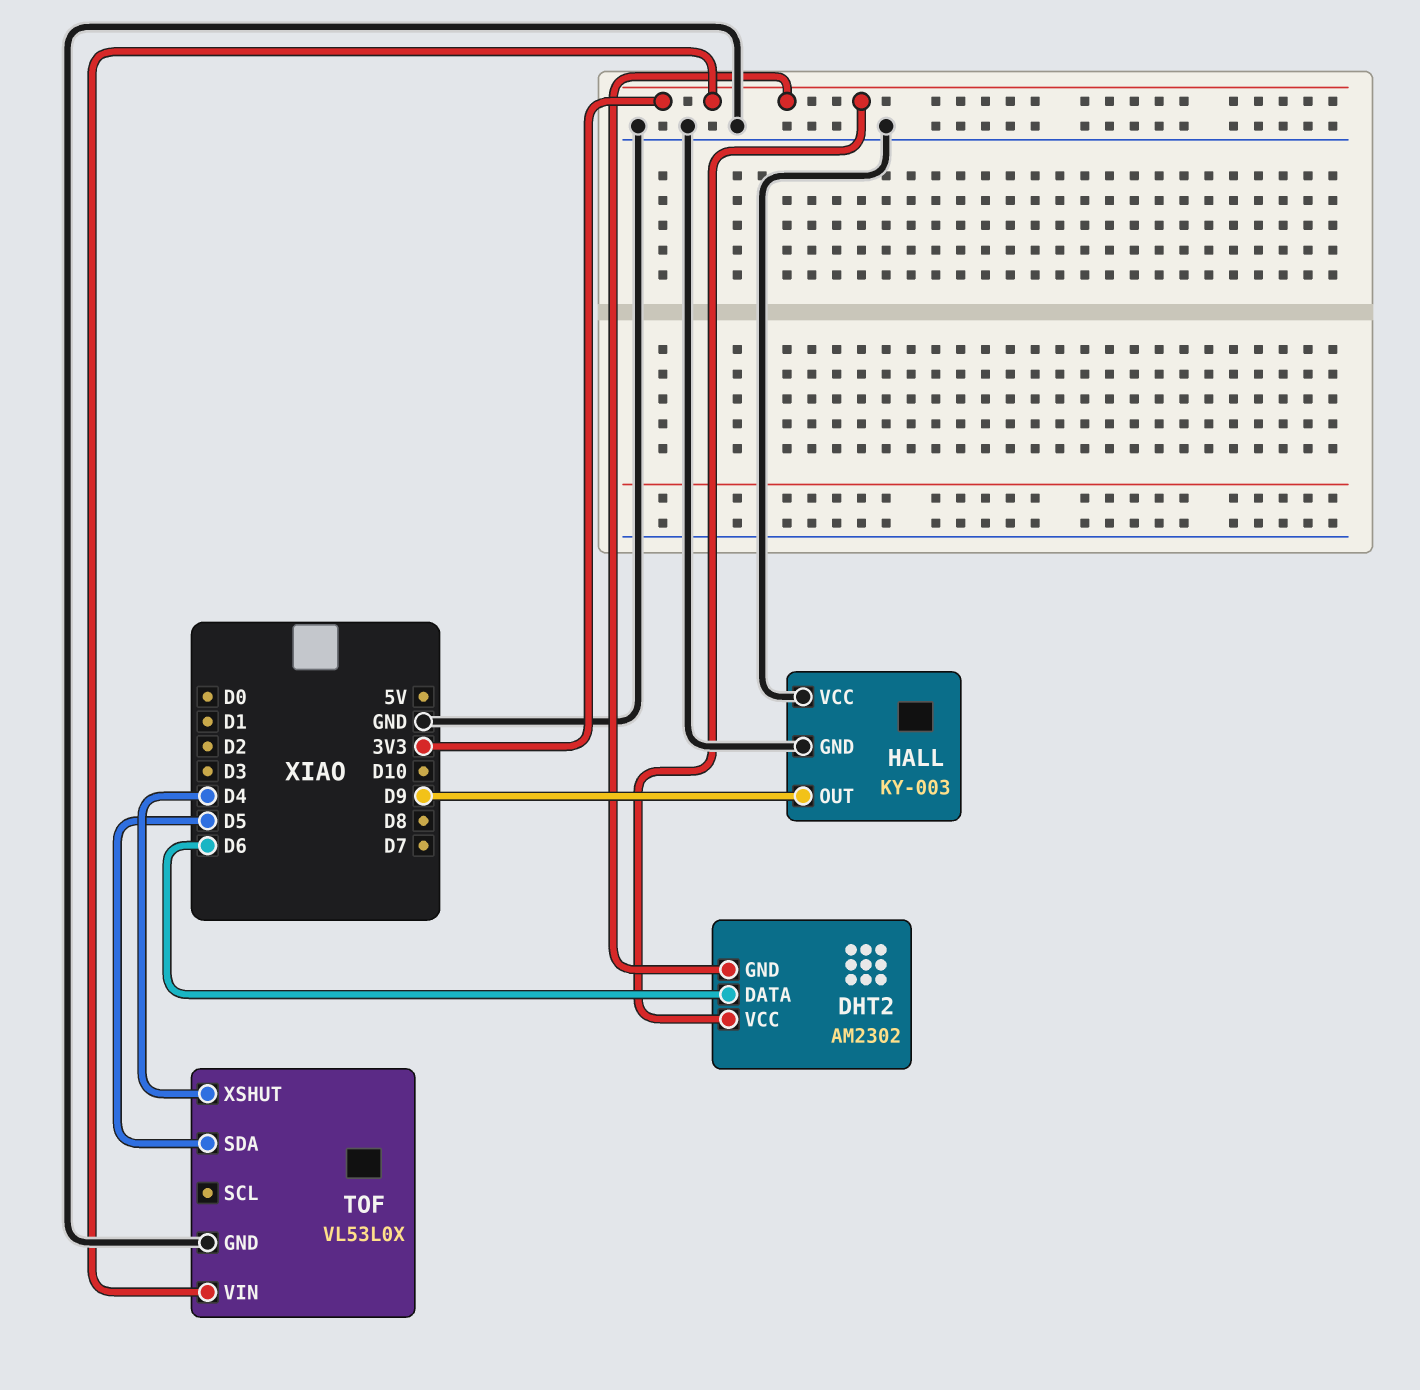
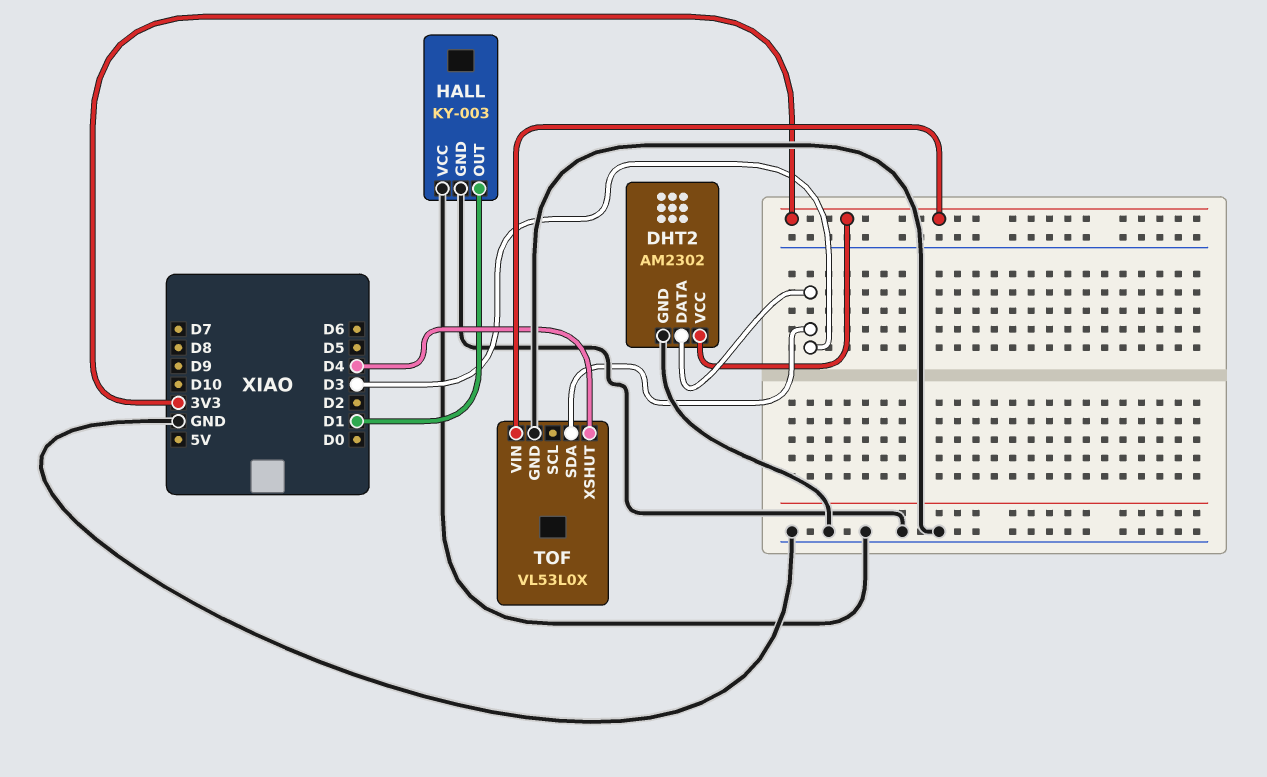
DHT2 pin DATA: D6 -> D3
DHT2 pin GND: 3V3 -> GND
HALL pin OUT: D9 -> D1
TOF pin SDA: D5 -> D3

